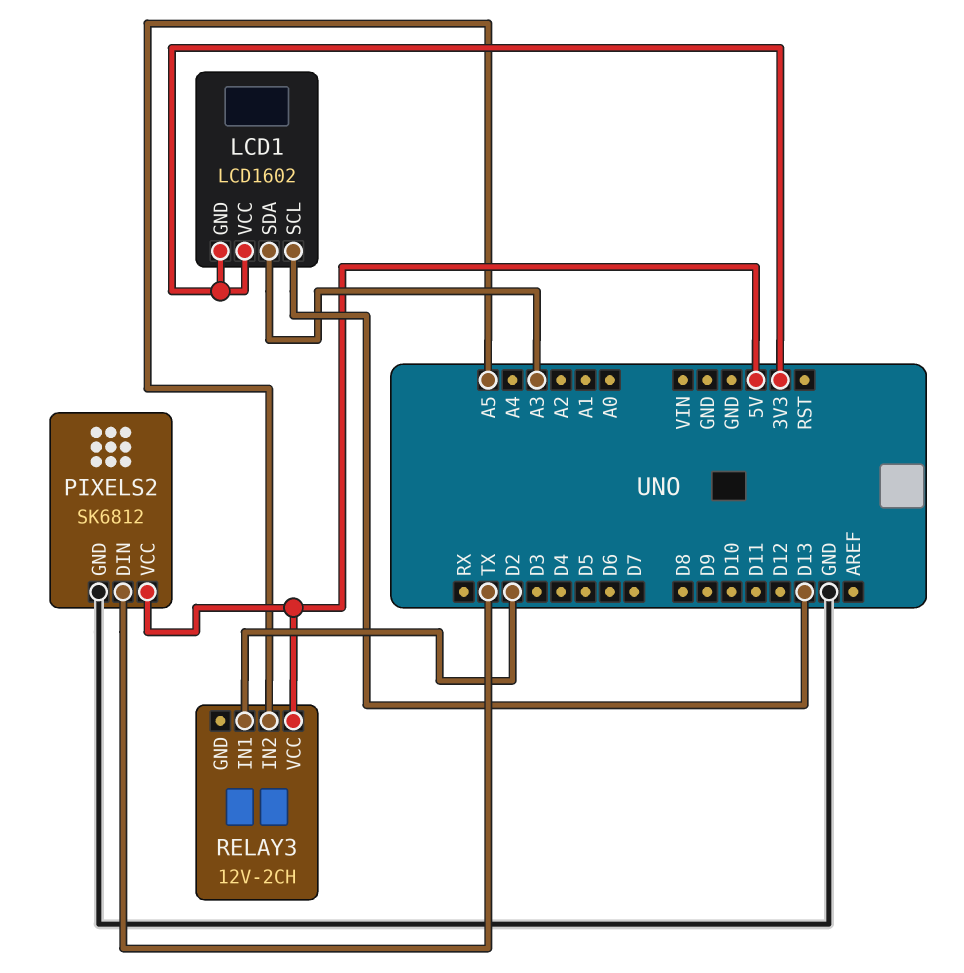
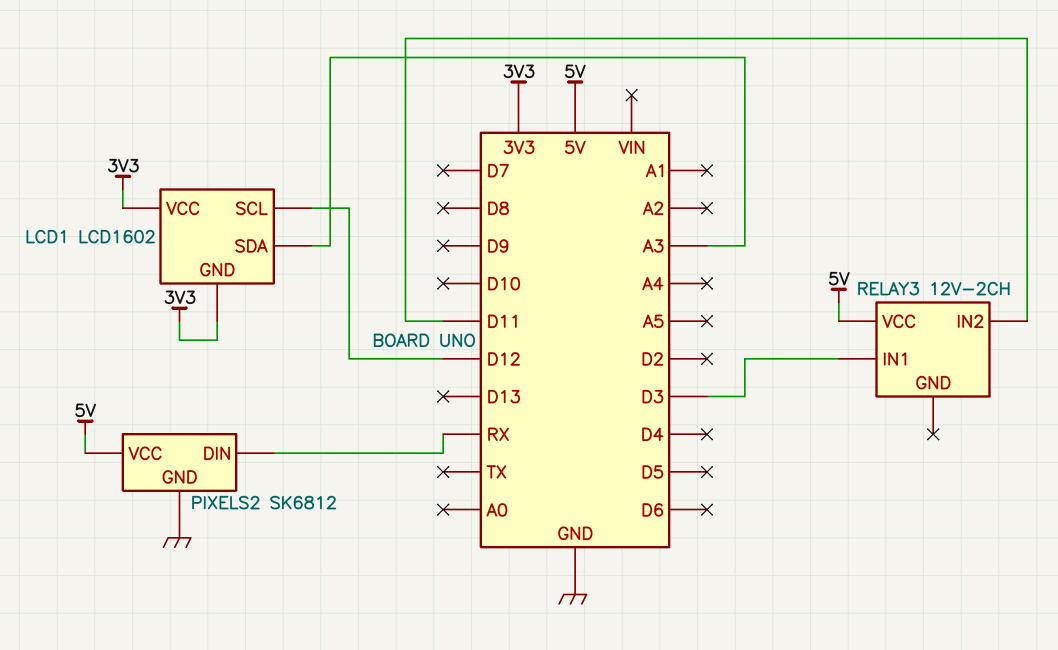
LCD1 pin SCL: D13 -> D12
PIXELS2 pin DIN: TX -> RX
RELAY3 pin IN1: D2 -> D3
RELAY3 pin IN2: A5 -> D11

